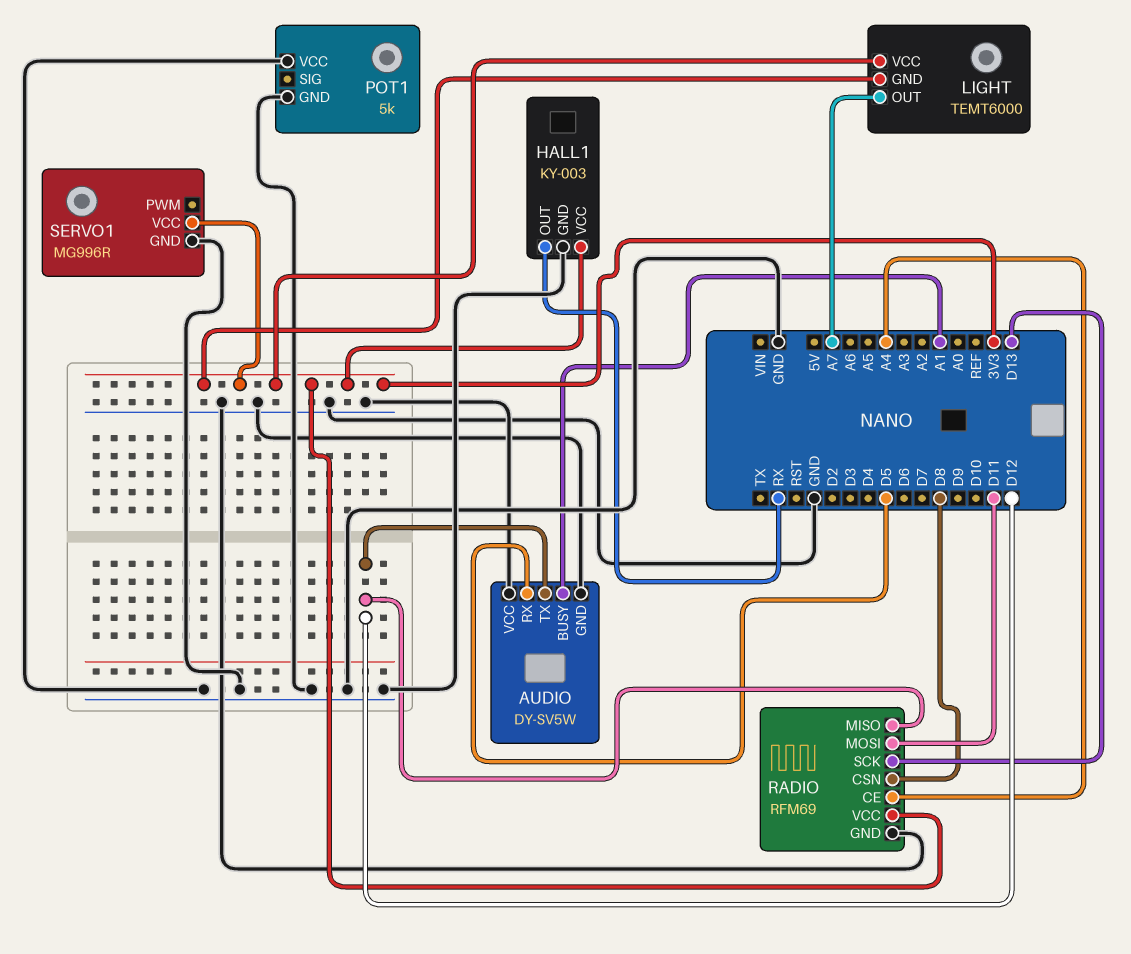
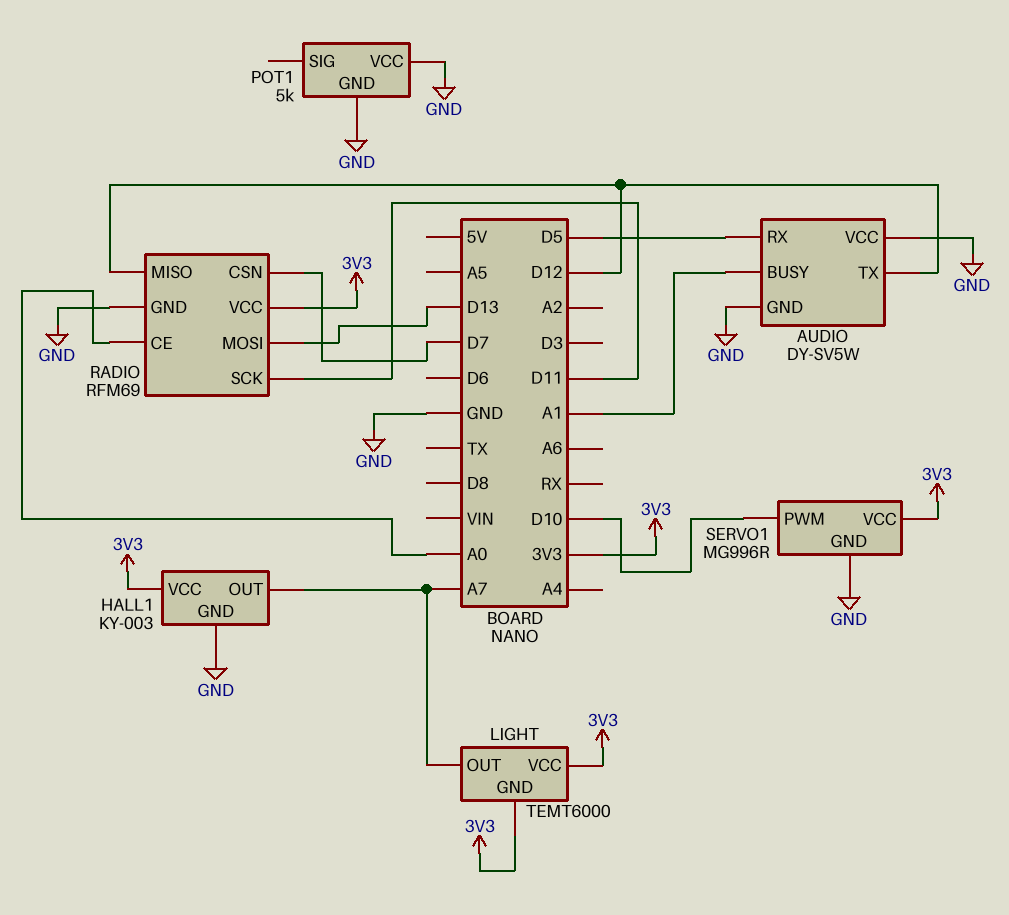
HALL1 pin OUT: RX -> A7
RADIO pin CE: A4 -> A0
RADIO pin CSN: D8 -> D7
RADIO pin MOSI: D11 -> D13
RADIO pin SCK: D13 -> D11
SERVO1 pin PWM: none -> D10

